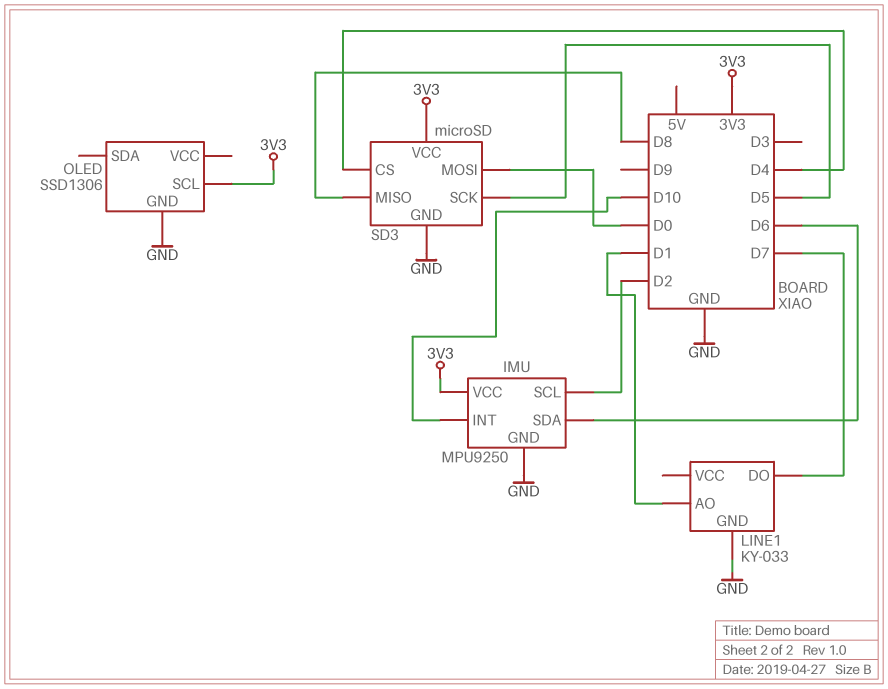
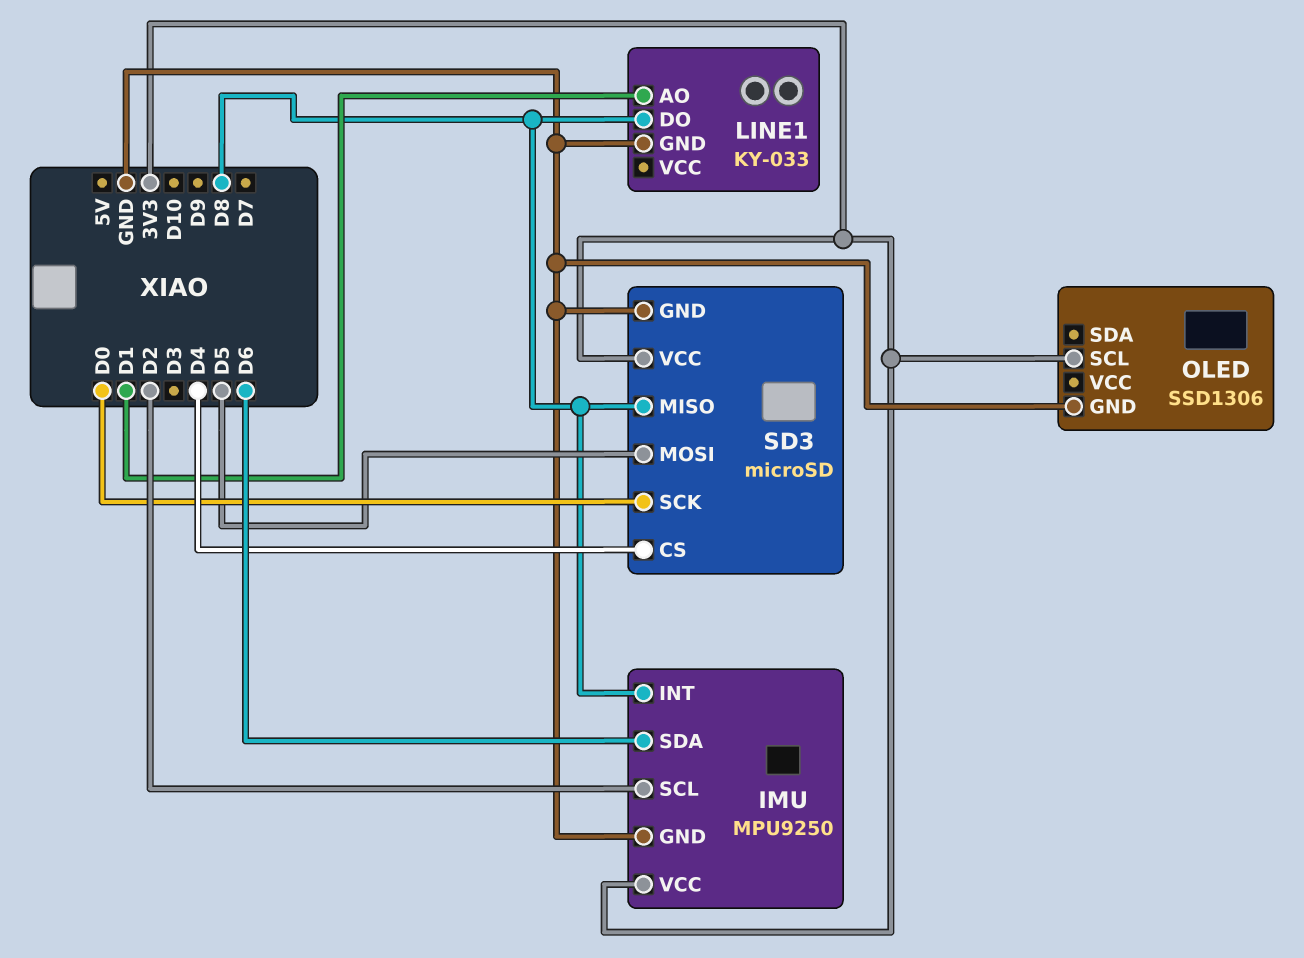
IMU pin INT: D10 -> D8
LINE1 pin DO: D7 -> D8
SD3 pin MOSI: D0 -> D5
SD3 pin SCK: D5 -> D0

